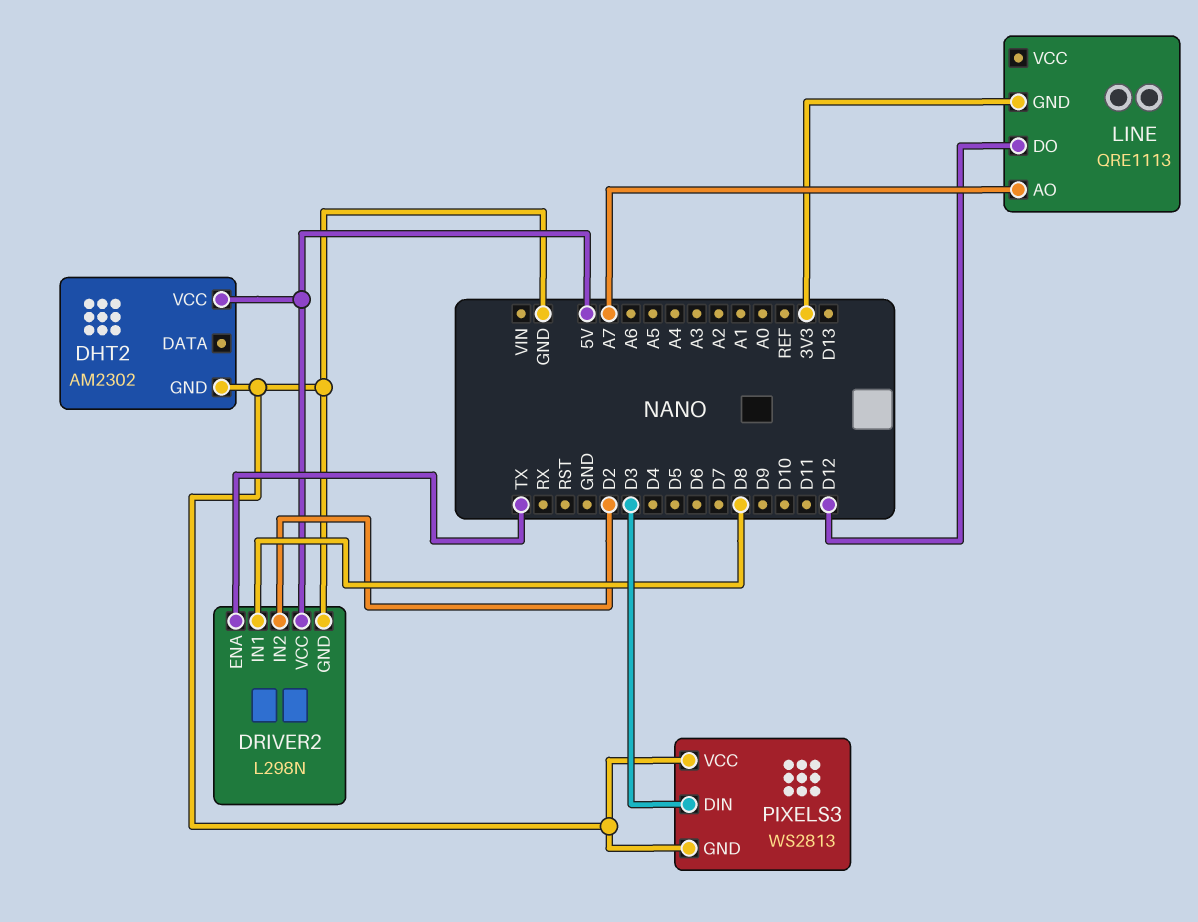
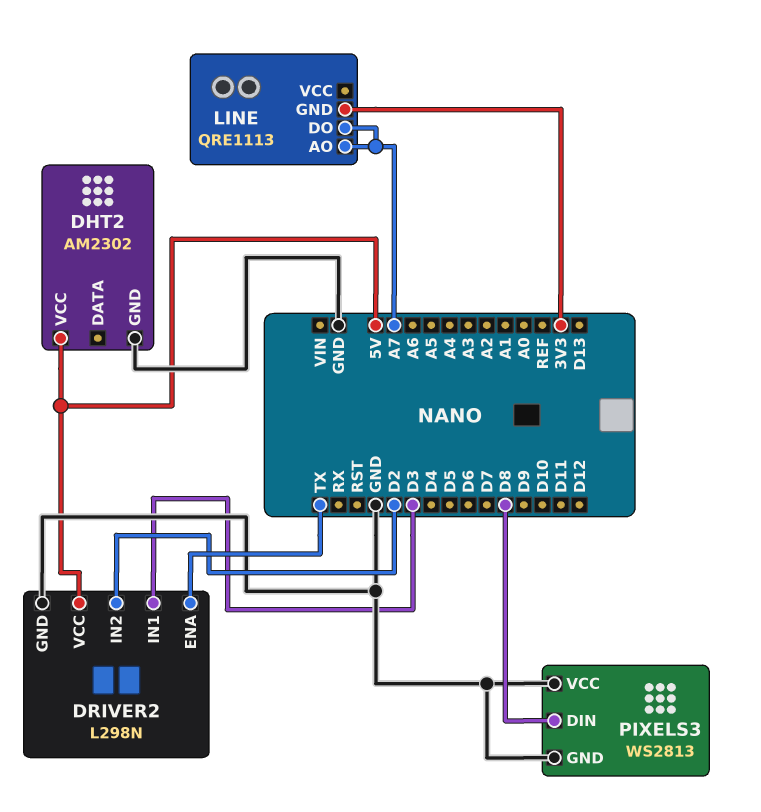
DRIVER2 pin IN1: D8 -> D3
LINE pin DO: D12 -> A7
PIXELS3 pin DIN: D3 -> D8

